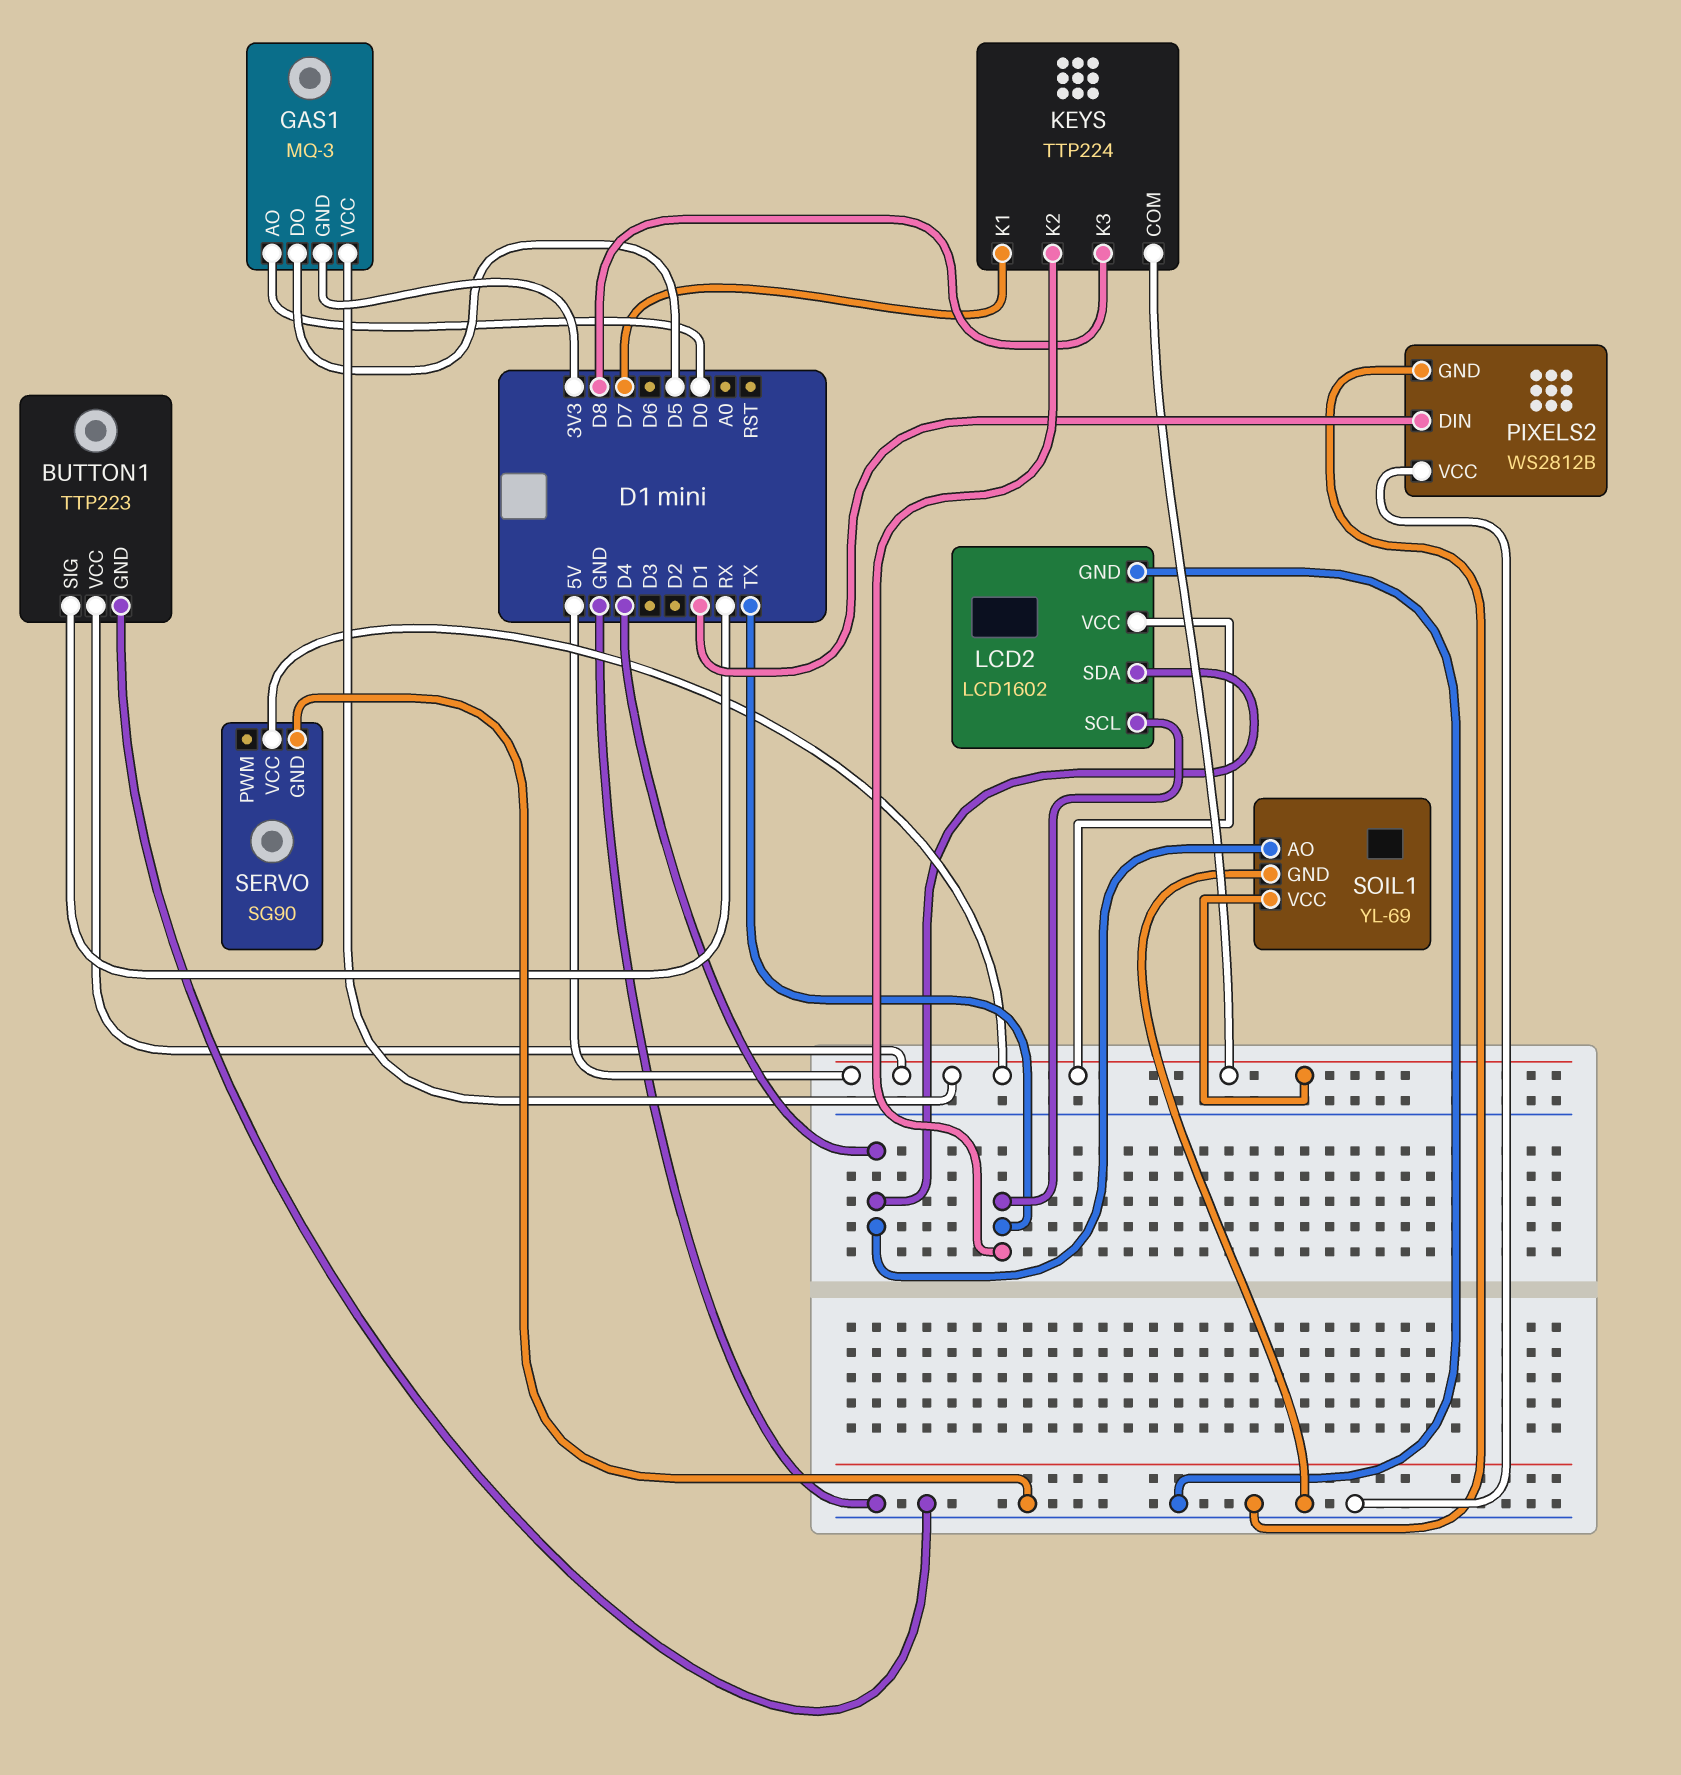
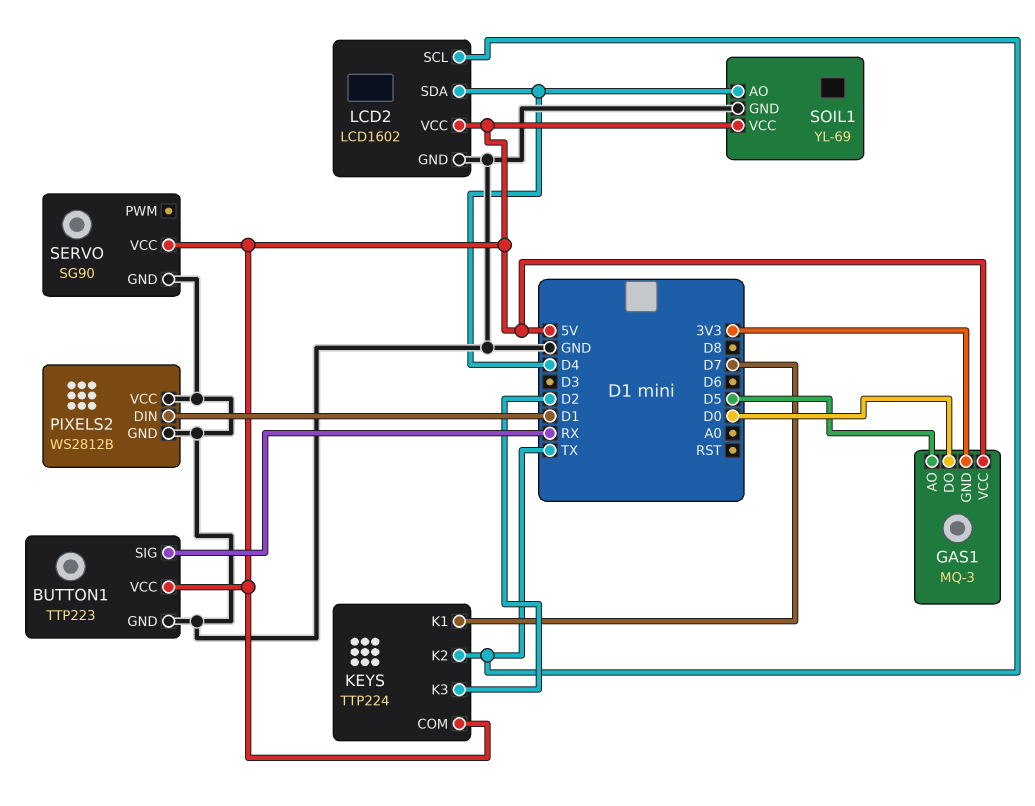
GAS1 pin AO: D0 -> D5
GAS1 pin DO: D5 -> D0
KEYS pin K3: D8 -> D2

